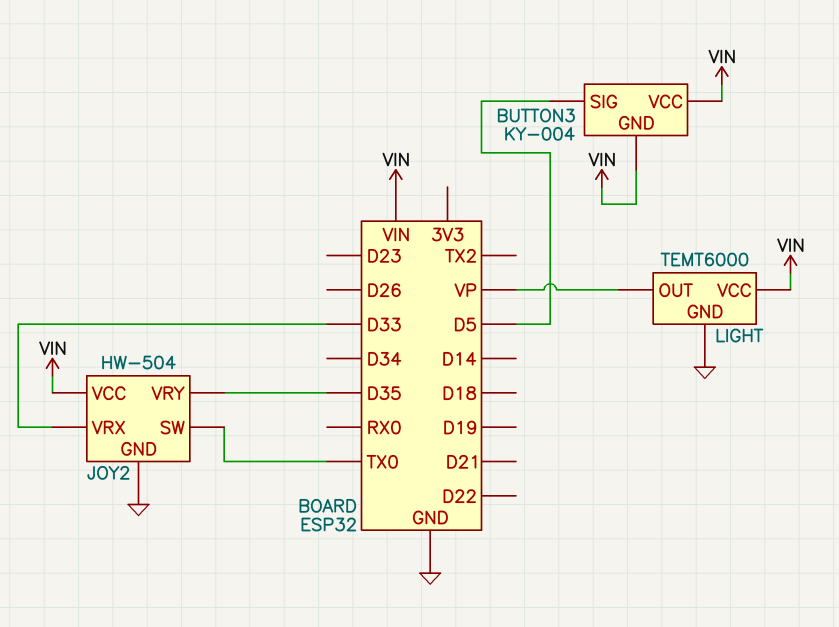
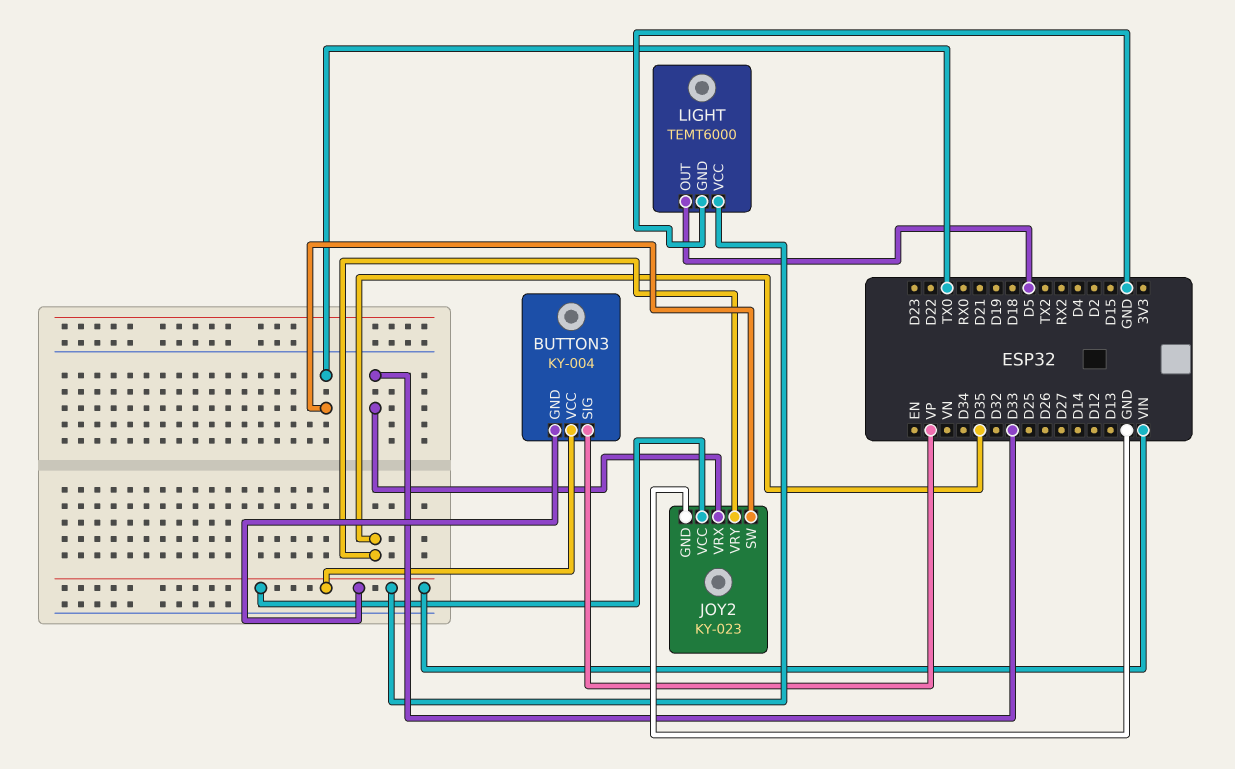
BUTTON3 pin SIG: D5 -> VP
JOY2: HW-504 -> KY-023
LIGHT pin OUT: VP -> D5

